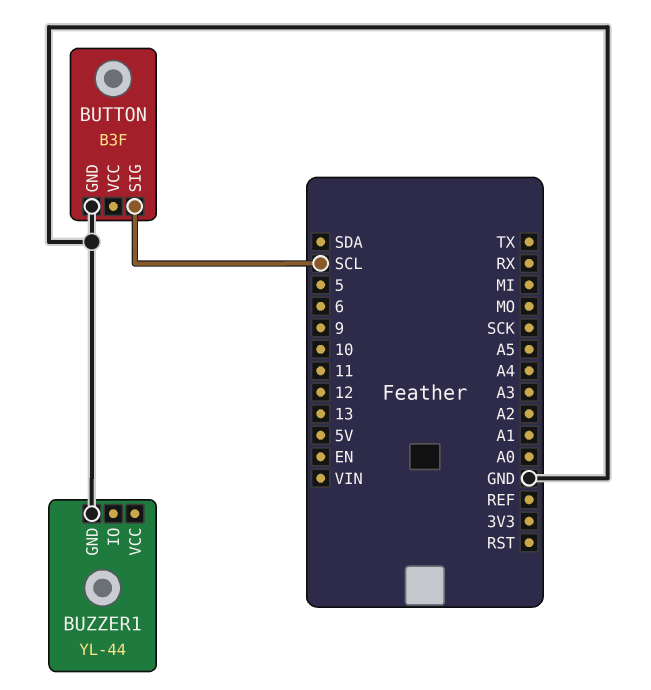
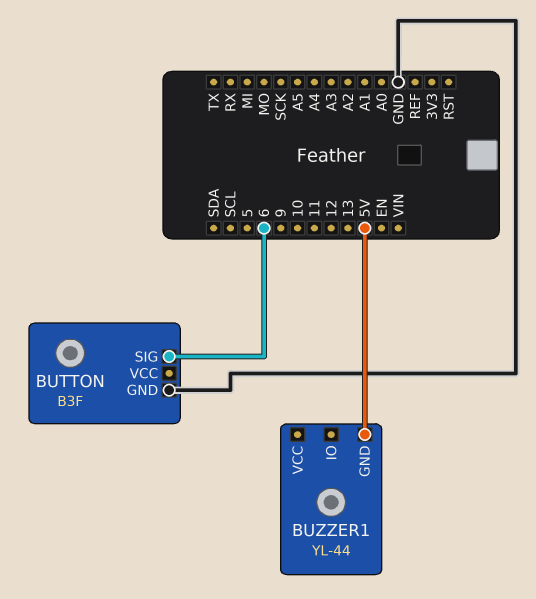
BUTTON pin SIG: SCL -> 6
BUZZER1 pin GND: GND -> 5V

